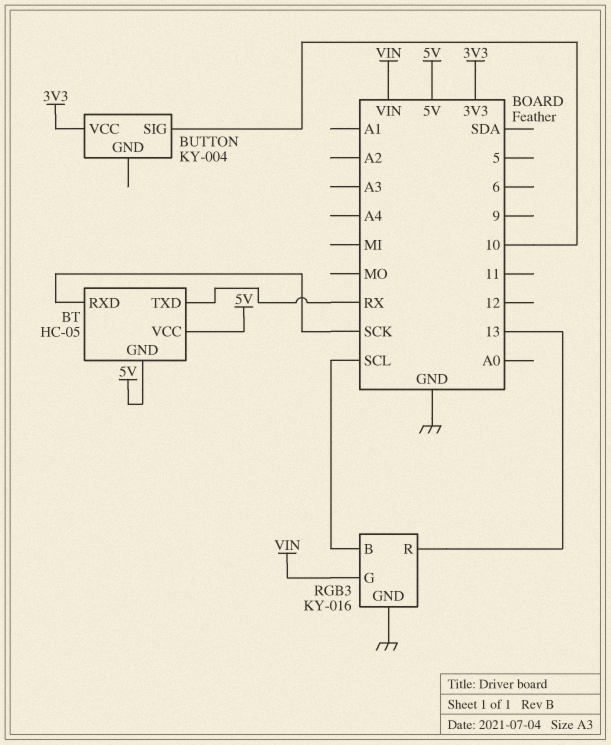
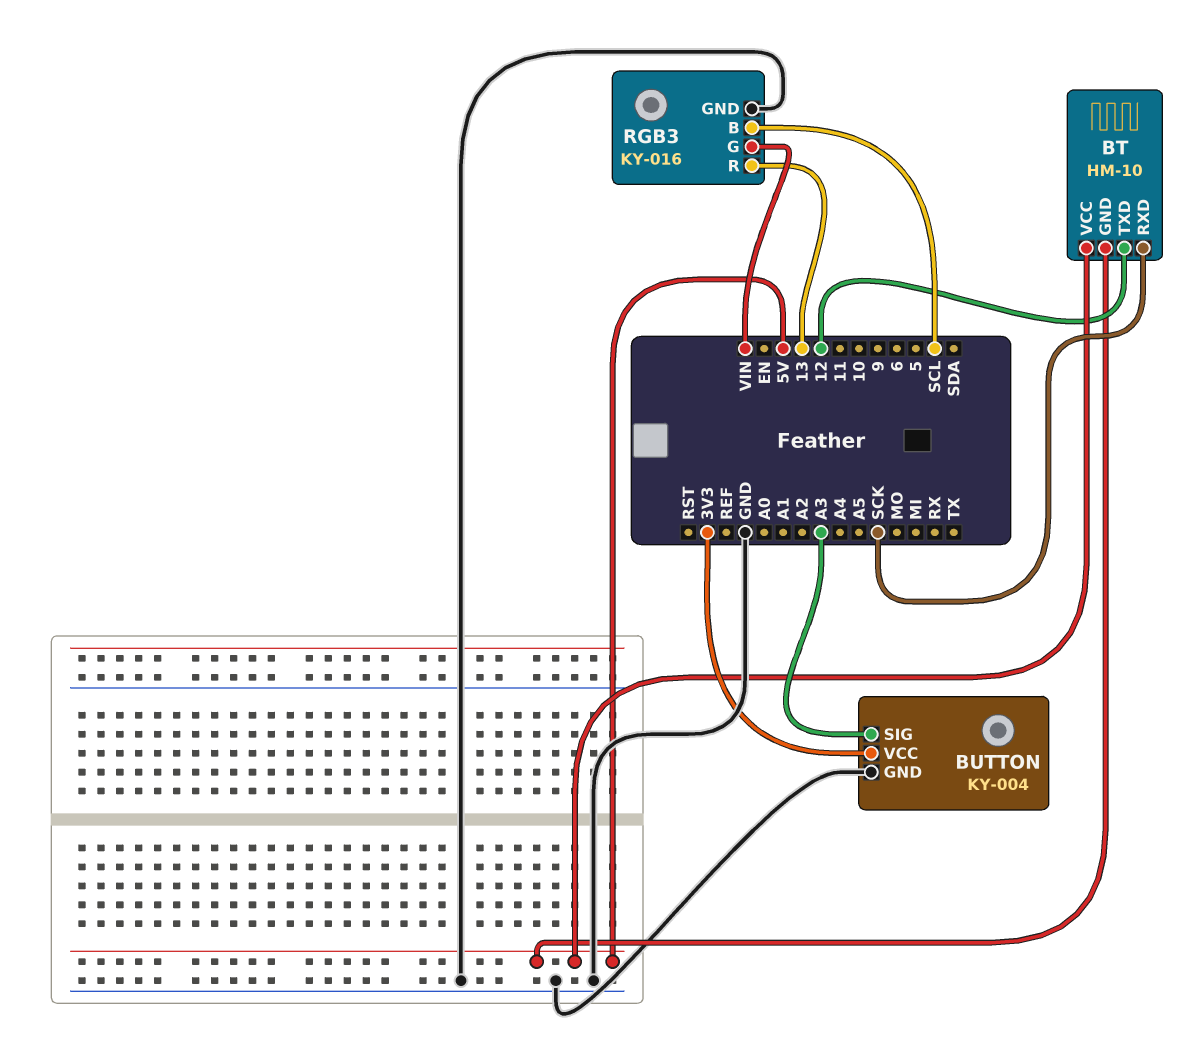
BT: HC-05 -> HM-10
BT pin TXD: RX -> 12
BUTTON pin GND: none -> GND
BUTTON pin SIG: 10 -> A3

